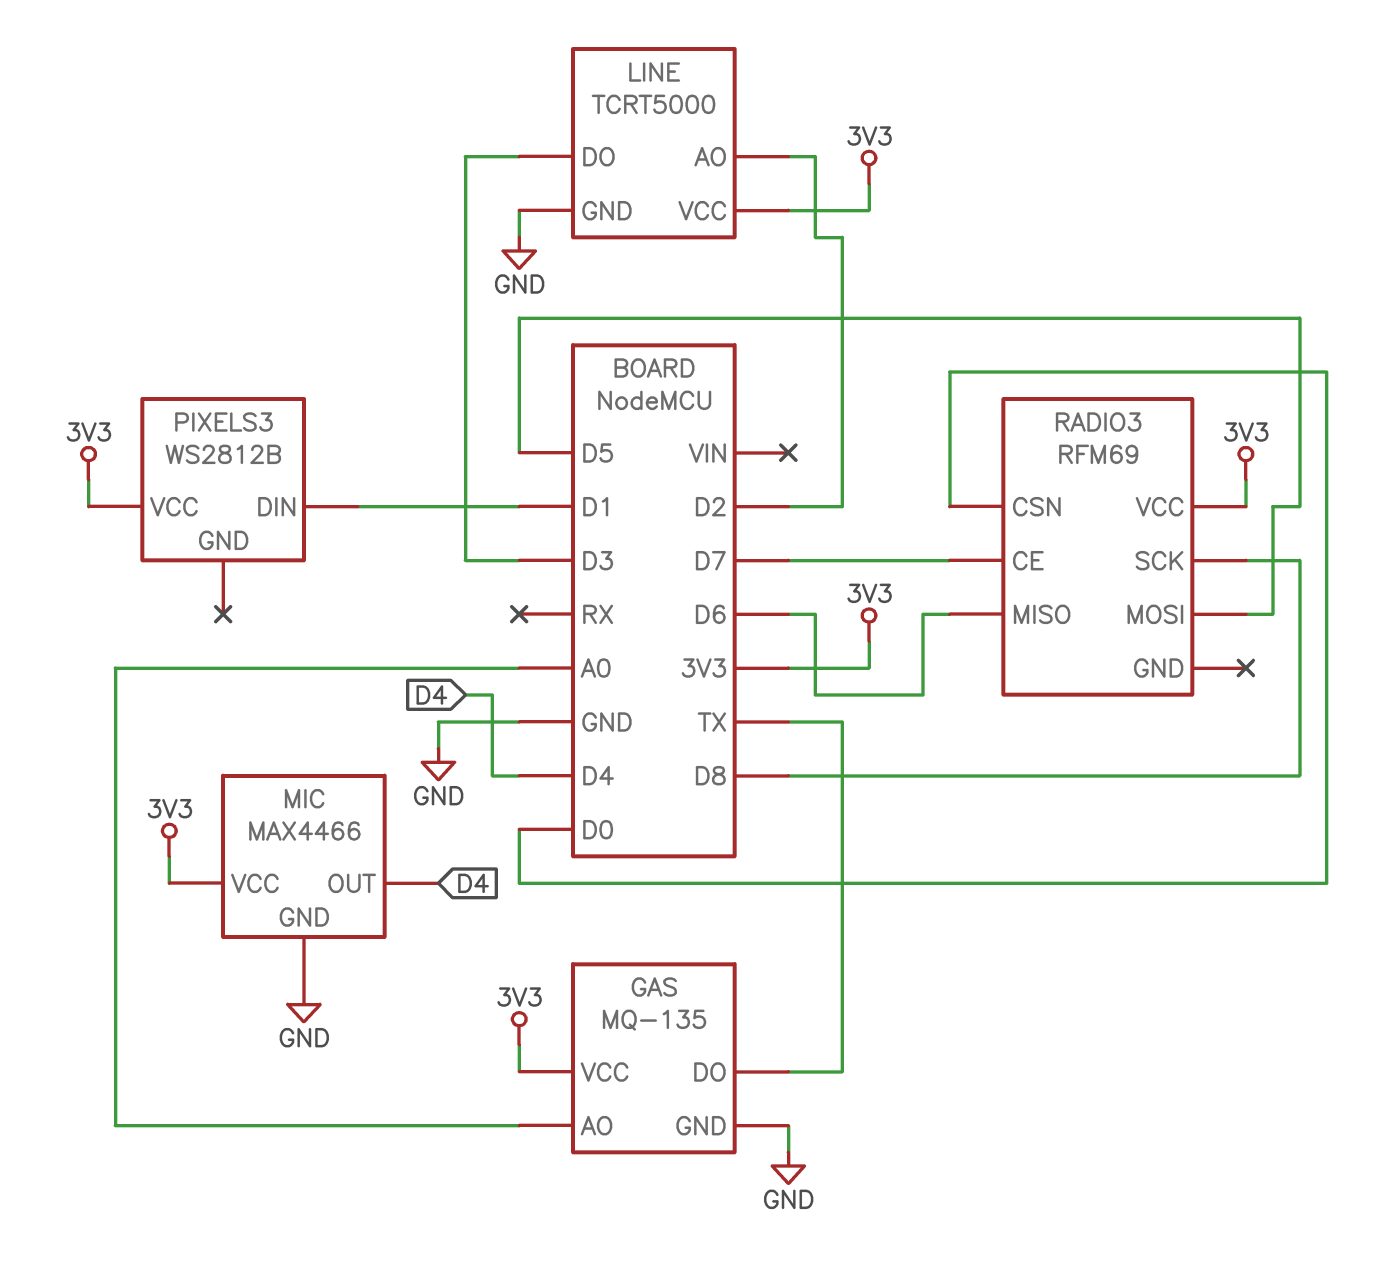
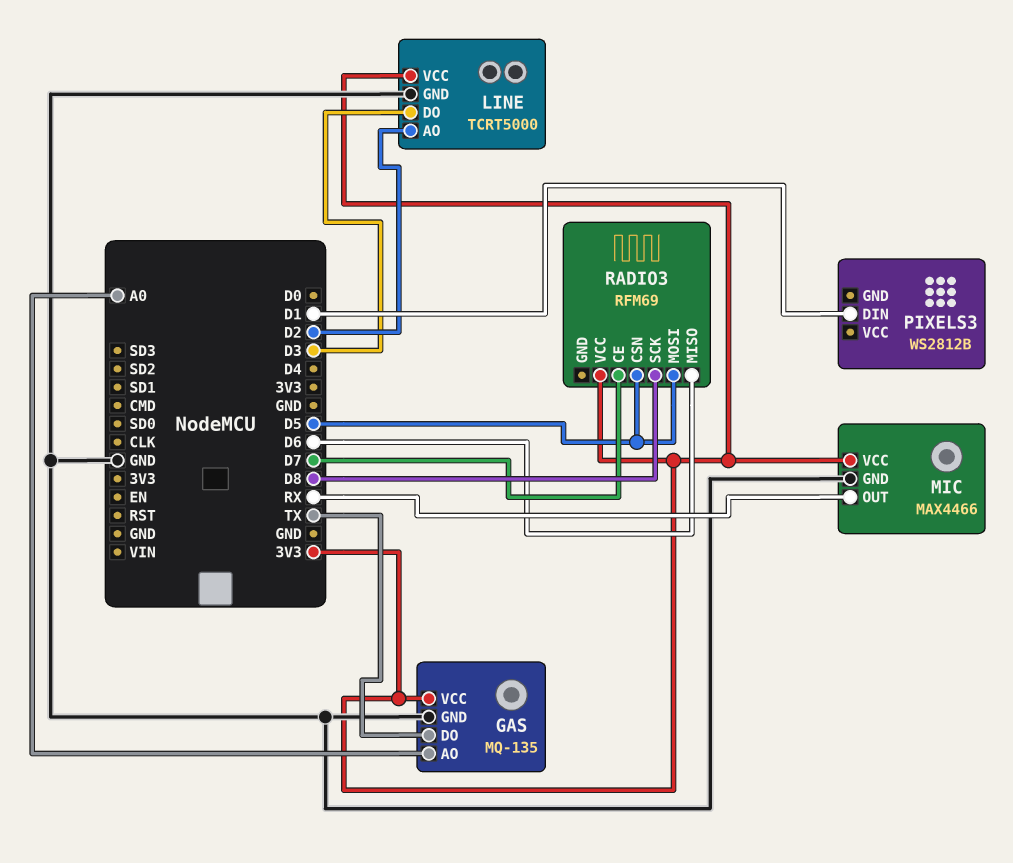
MIC pin OUT: D4 -> RX
PIXELS3 pin VCC: 3V3 -> none
RADIO3 pin CSN: D0 -> D5

